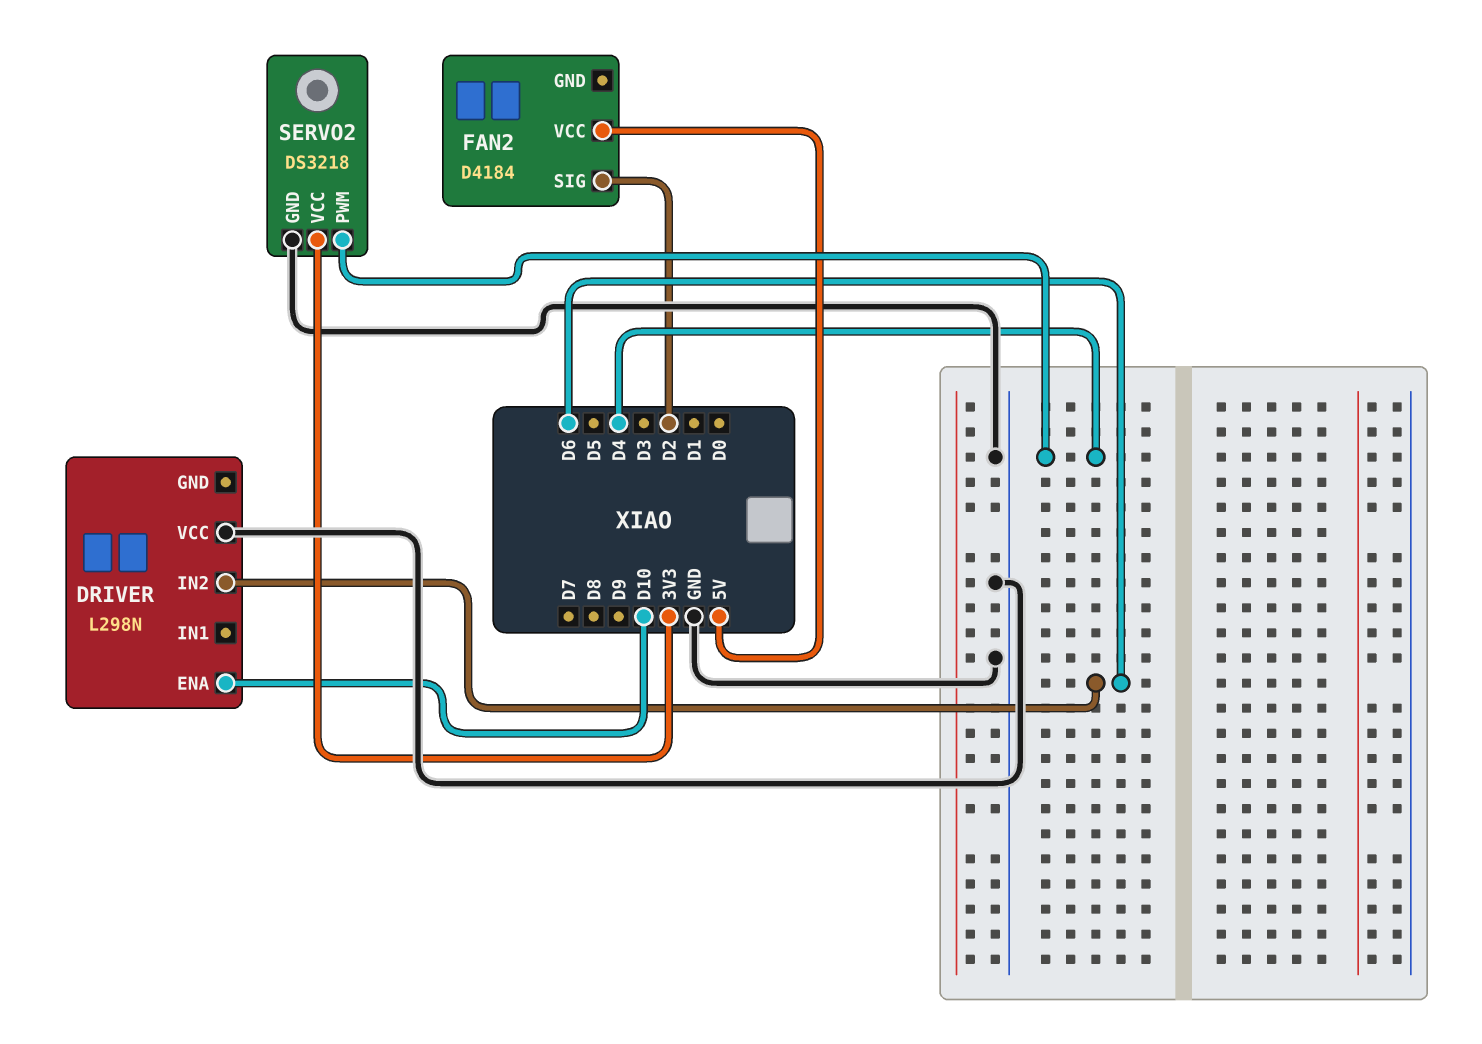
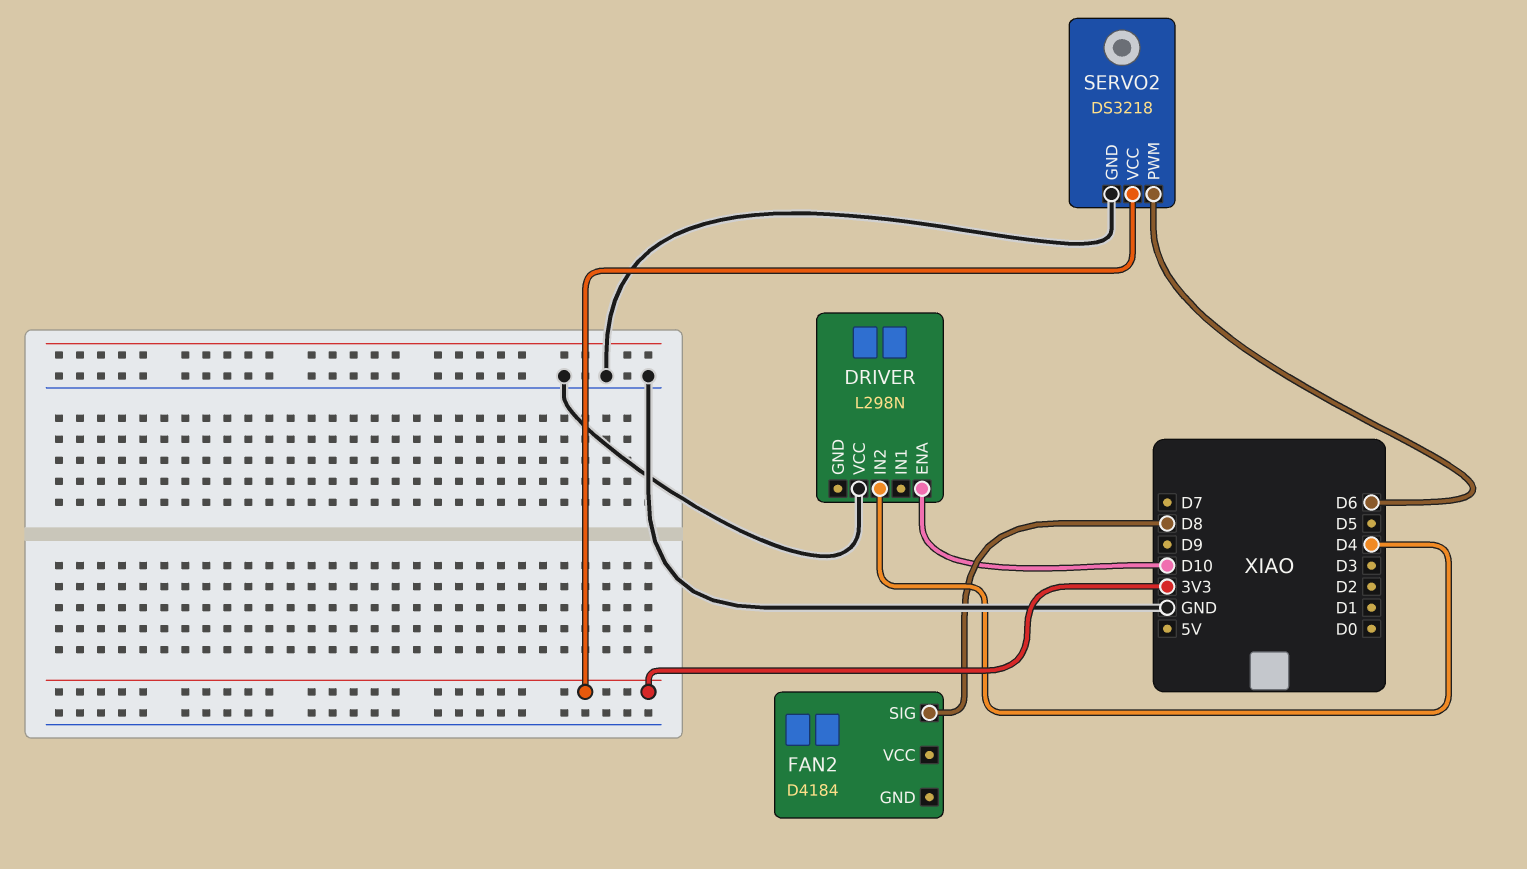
DRIVER pin IN2: D6 -> D4
FAN2 pin SIG: D2 -> D8
FAN2 pin VCC: 5V -> none
SERVO2 pin PWM: D4 -> D6

